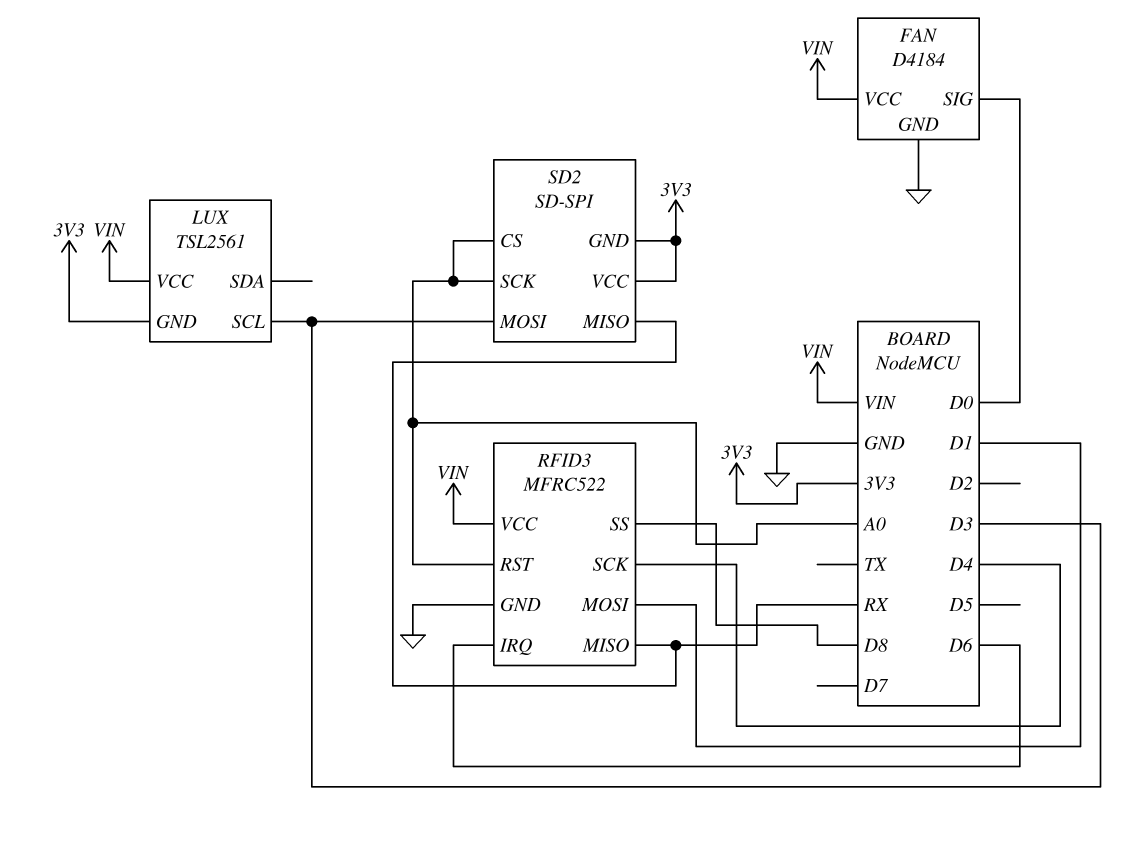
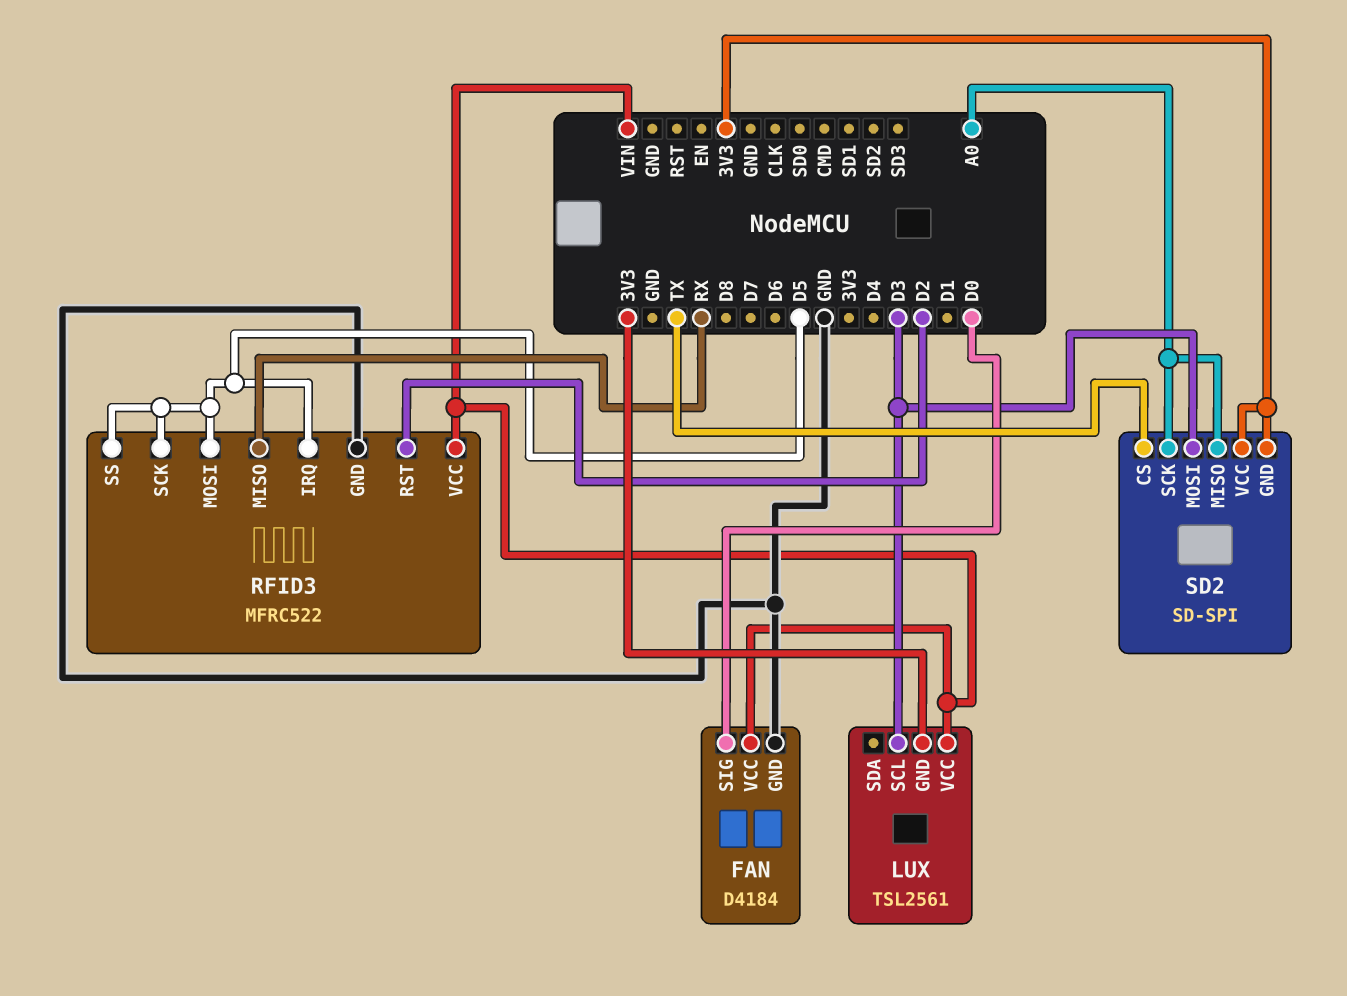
RFID3 pin IRQ: D6 -> D5
RFID3 pin MOSI: D1 -> D5
RFID3 pin RST: A0 -> D2
RFID3 pin SCK: D4 -> D5
RFID3 pin SS: D8 -> D5
SD2 pin CS: A0 -> TX
SD2 pin MISO: RX -> A0

